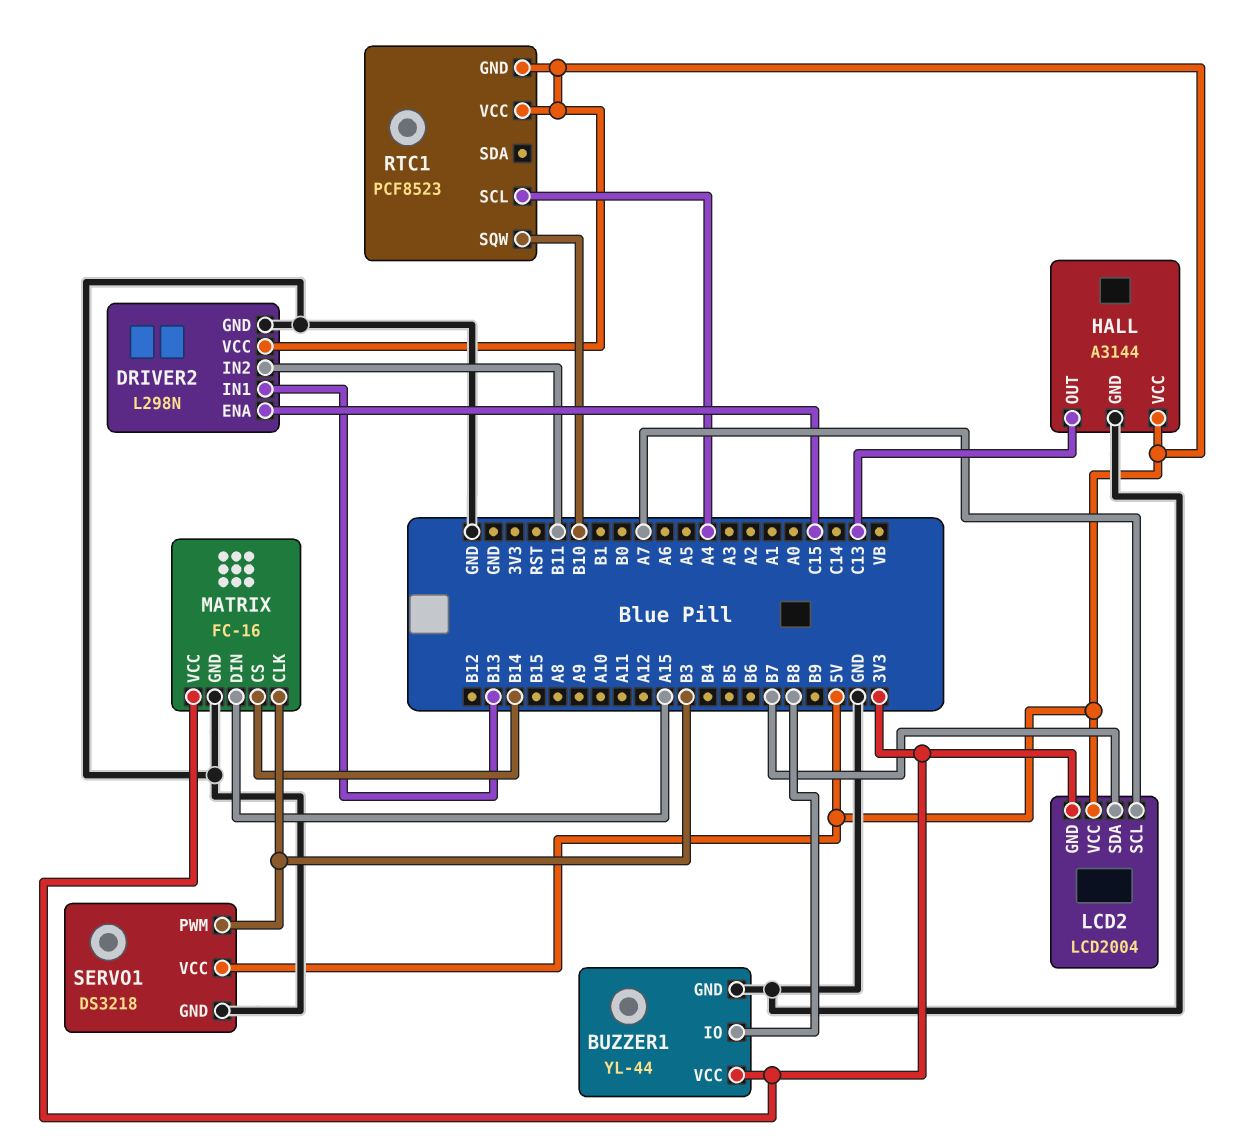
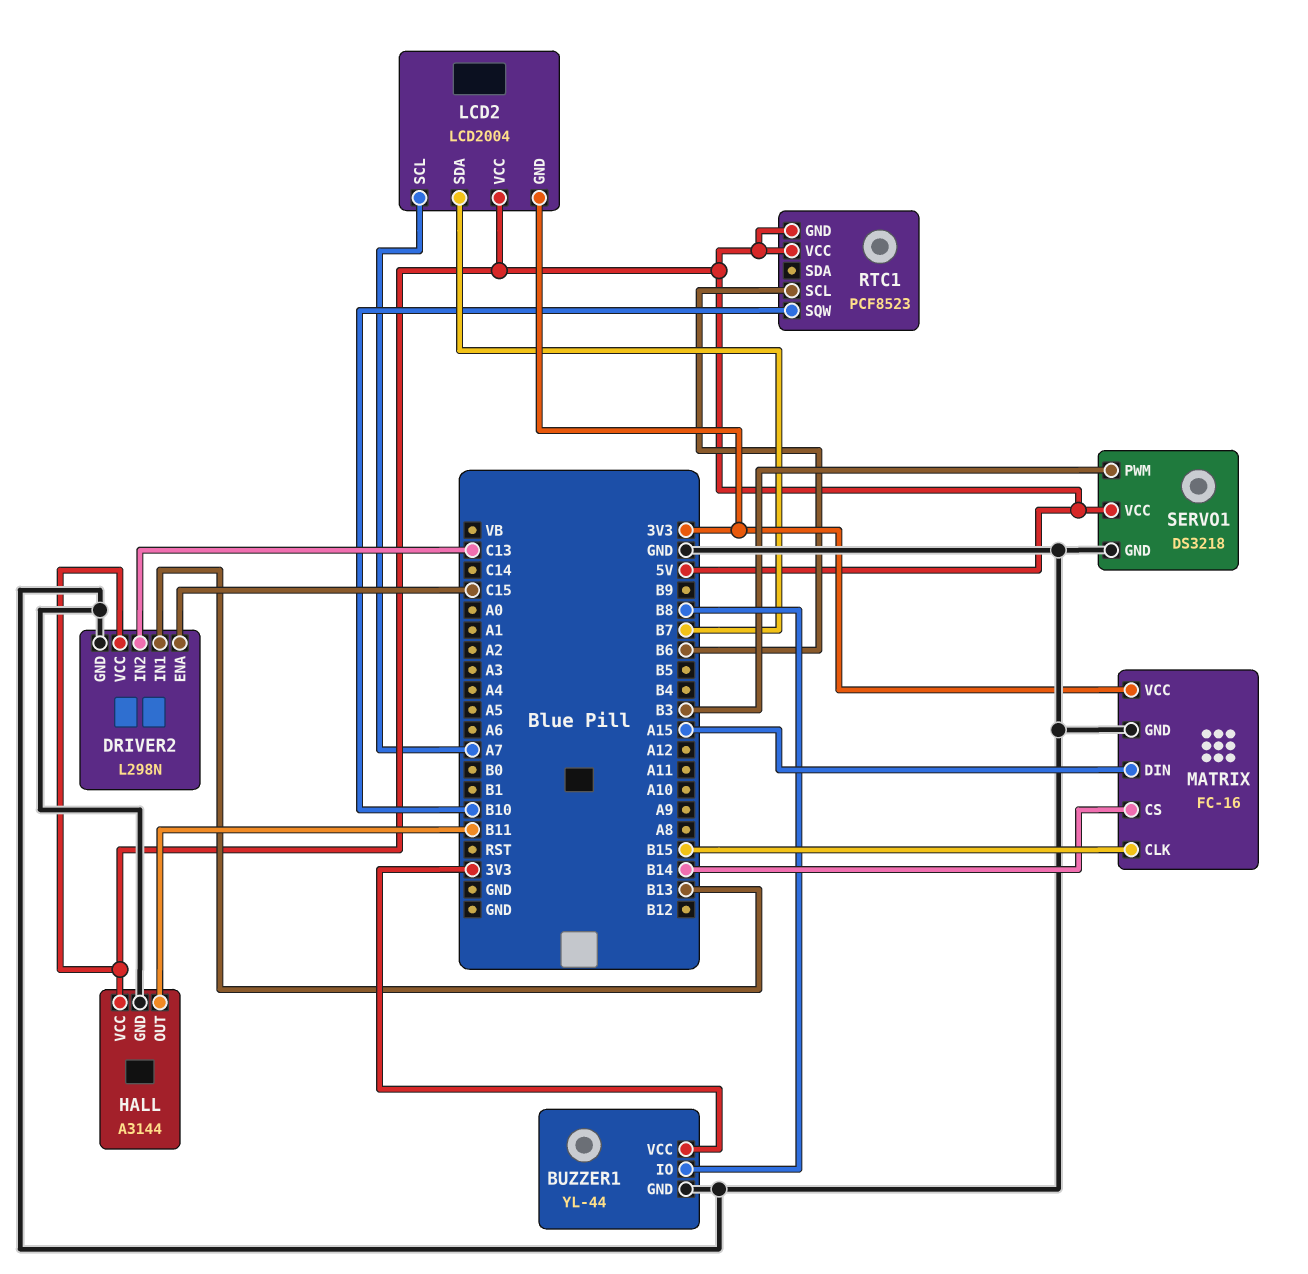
DRIVER2 pin IN2: B11 -> C13
HALL pin OUT: C13 -> B11
MATRIX pin CLK: B3 -> B15
RTC1 pin SCL: A4 -> B6

